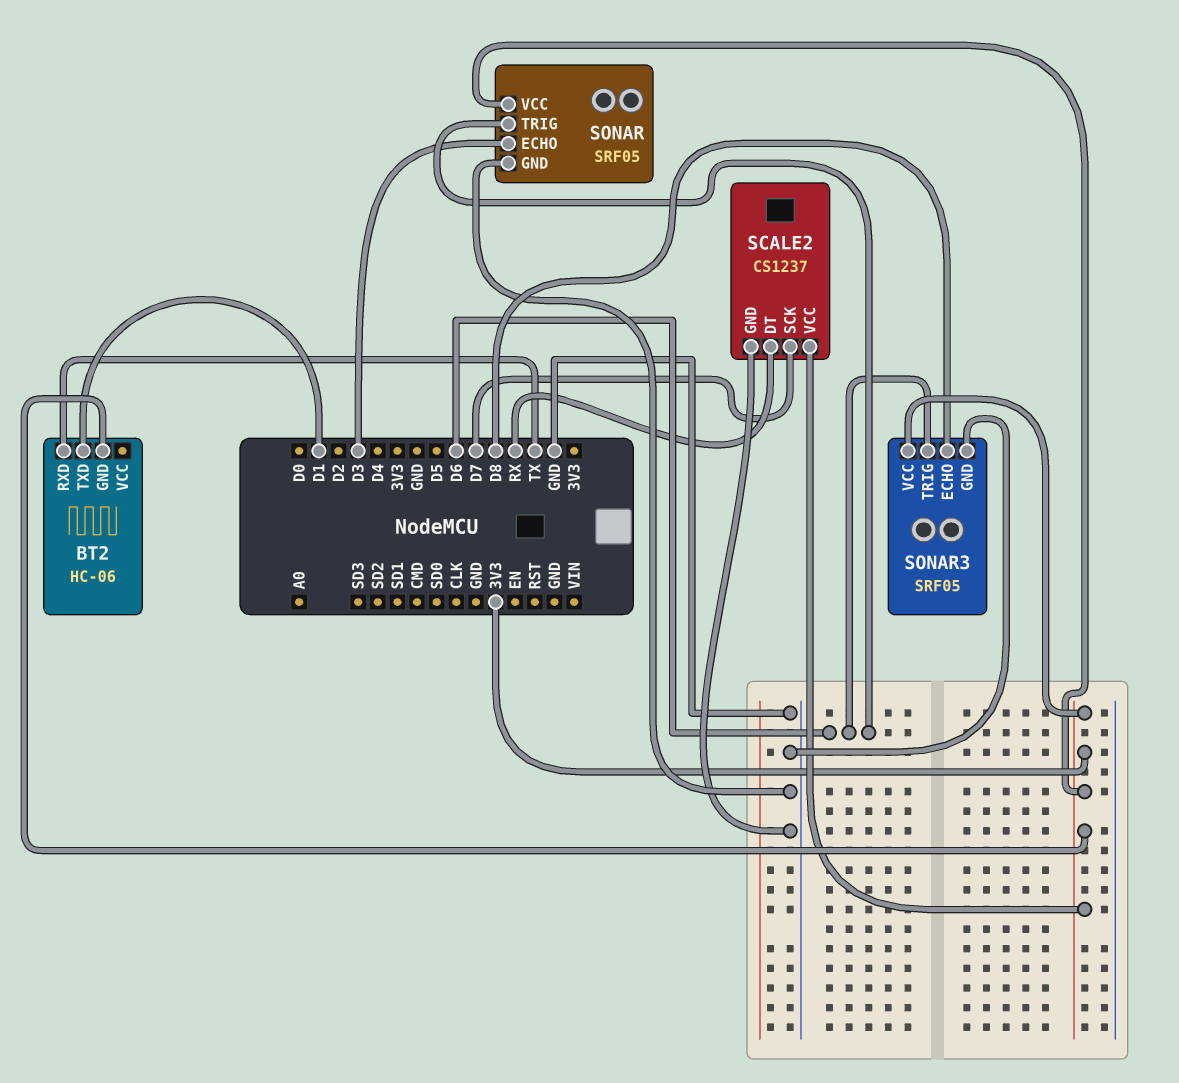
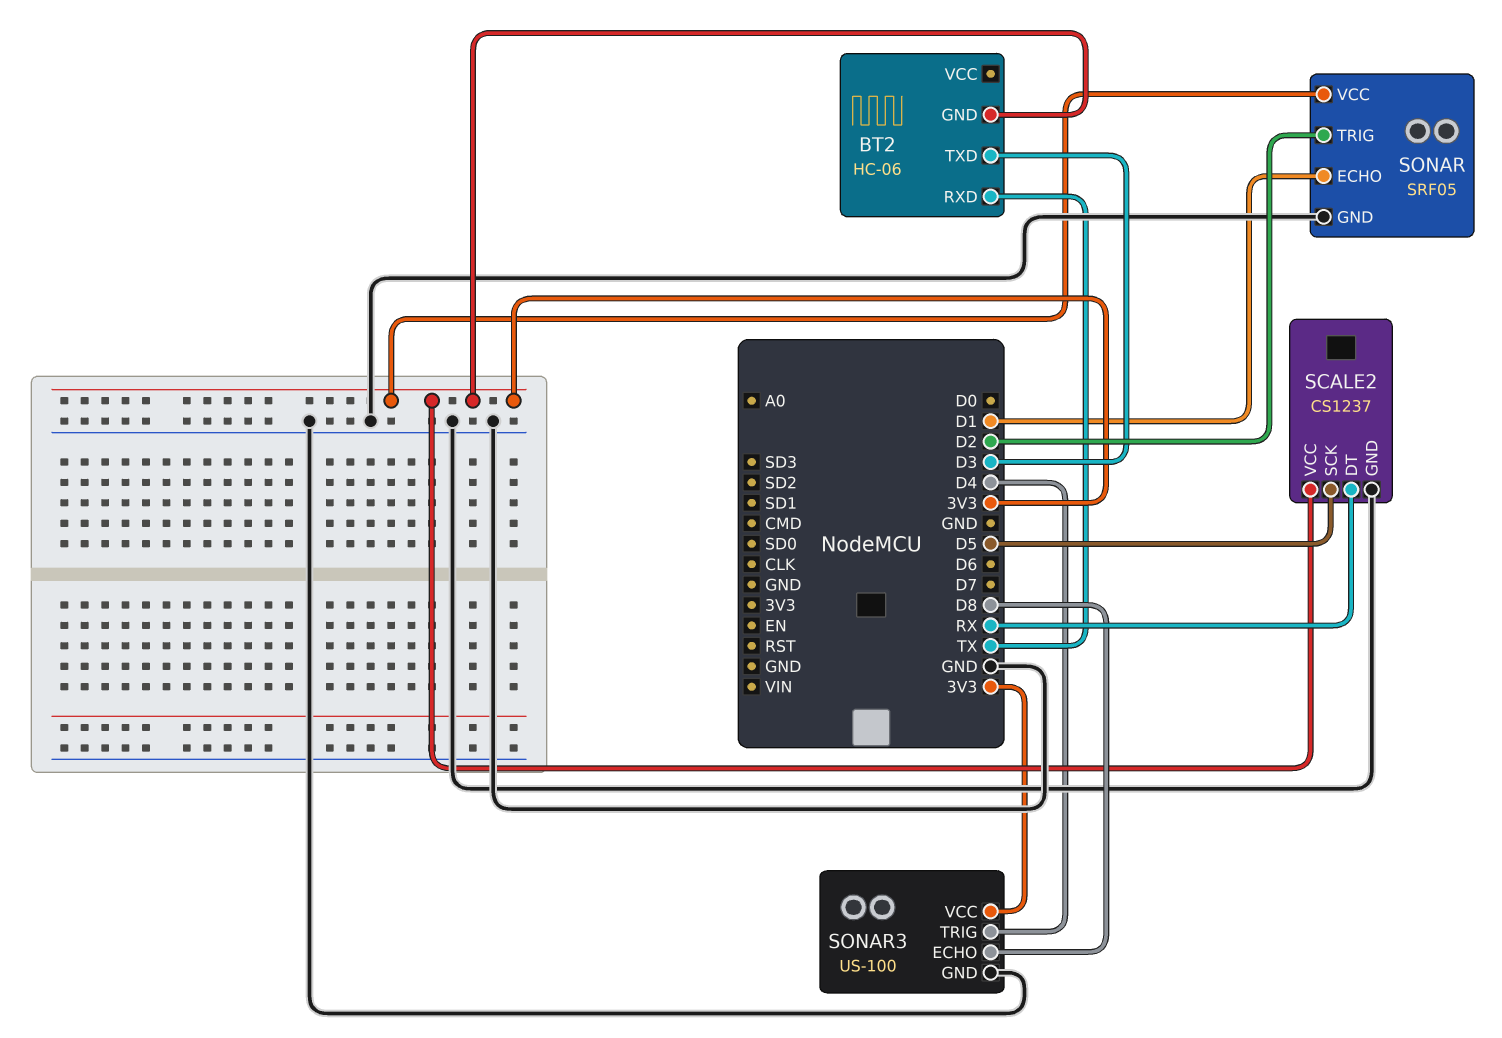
BT2 pin TXD: D1 -> D3
SCALE2 pin SCK: D7 -> D5
SONAR pin ECHO: D3 -> D1
SONAR pin TRIG: D6 -> D2
SONAR3: SRF05 -> US-100
SONAR3 pin TRIG: D6 -> D4

